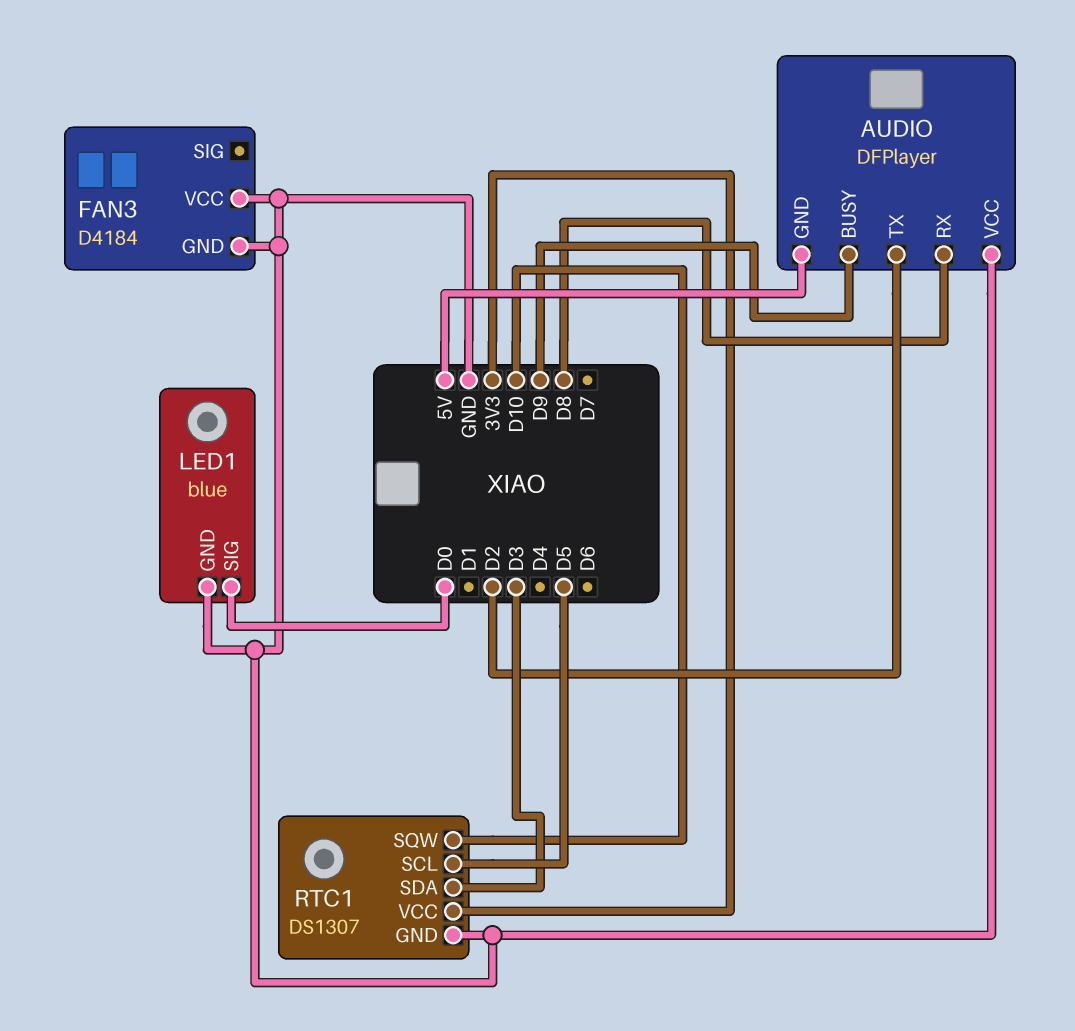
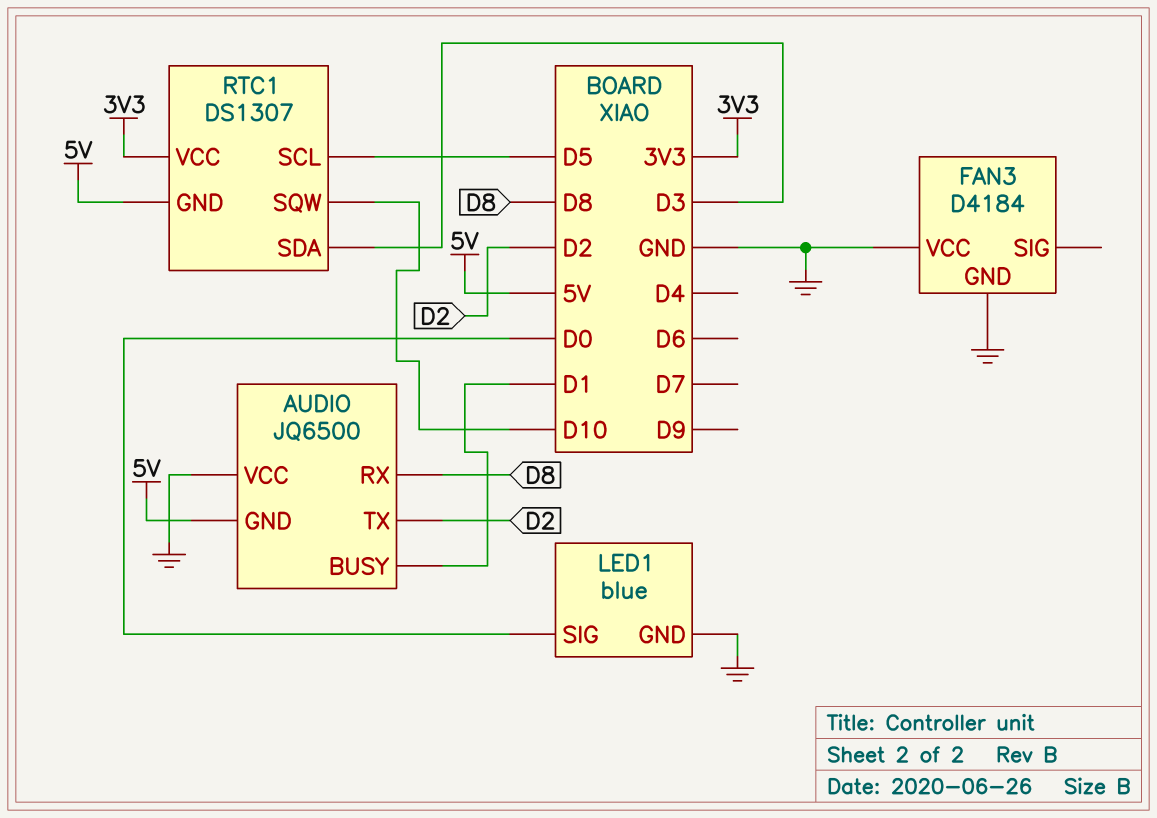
AUDIO: DFPlayer -> JQ6500
AUDIO pin BUSY: D9 -> D1
RTC1 pin GND: GND -> 5V

